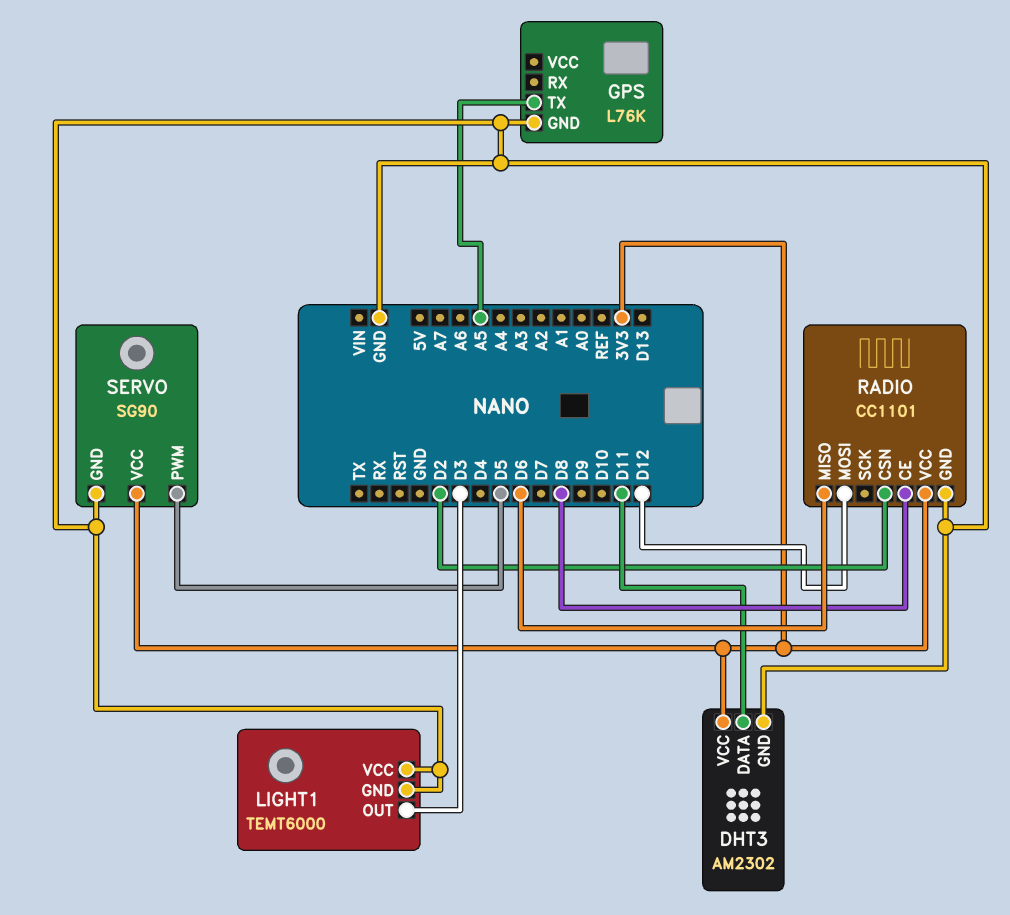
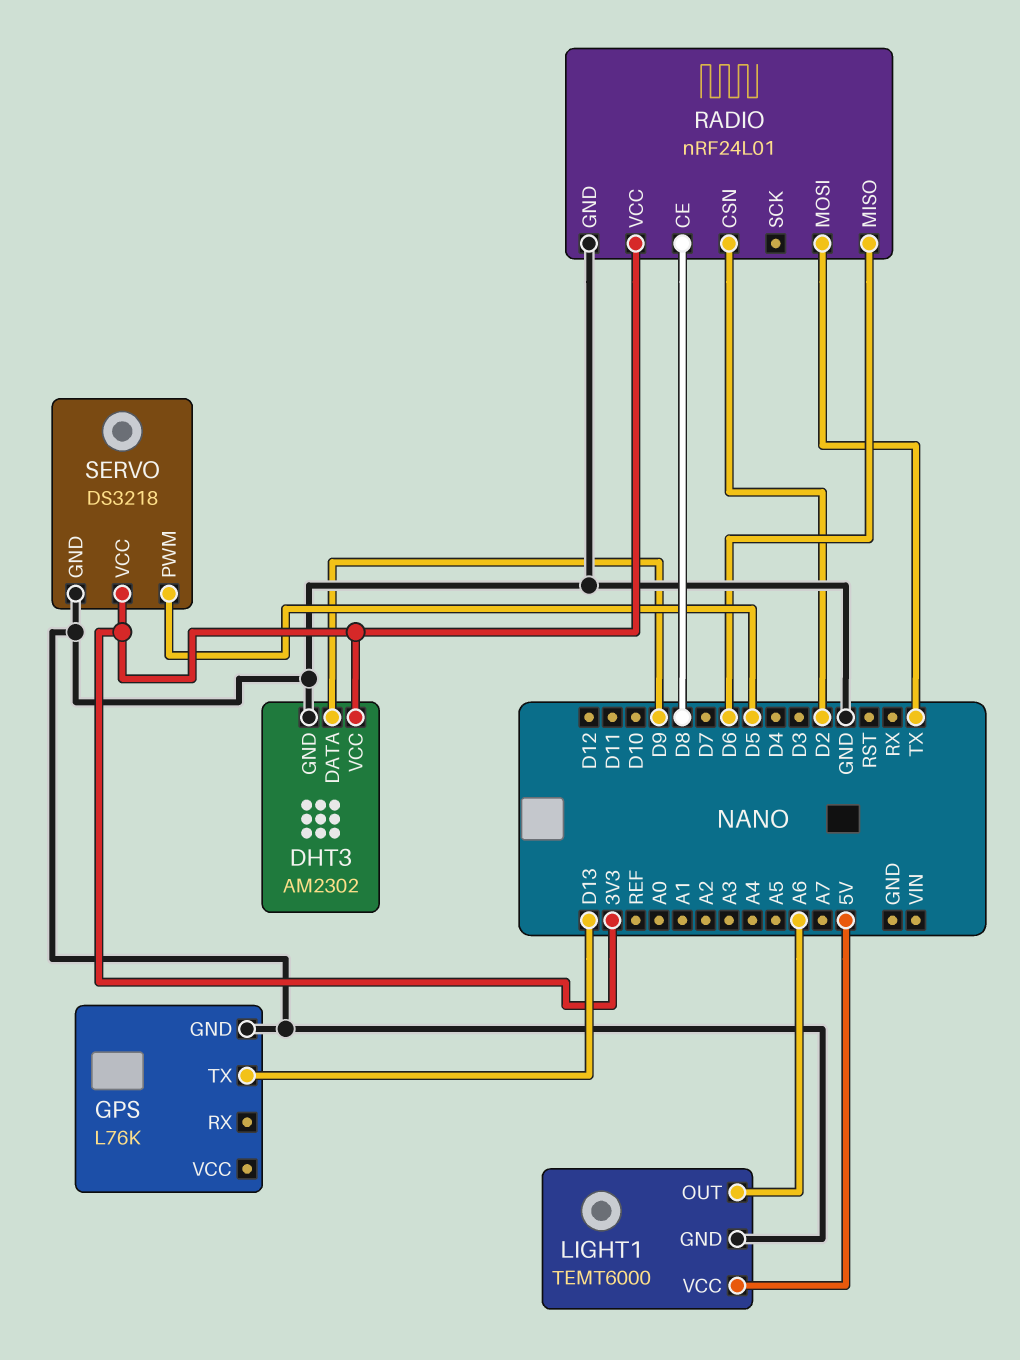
DHT3 pin DATA: D11 -> D9
GPS pin TX: A5 -> D13
LIGHT1 pin OUT: D3 -> A6
LIGHT1 pin VCC: GND -> 5V
RADIO: CC1101 -> nRF24L01
RADIO pin MOSI: D12 -> TX
SERVO: SG90 -> DS3218

